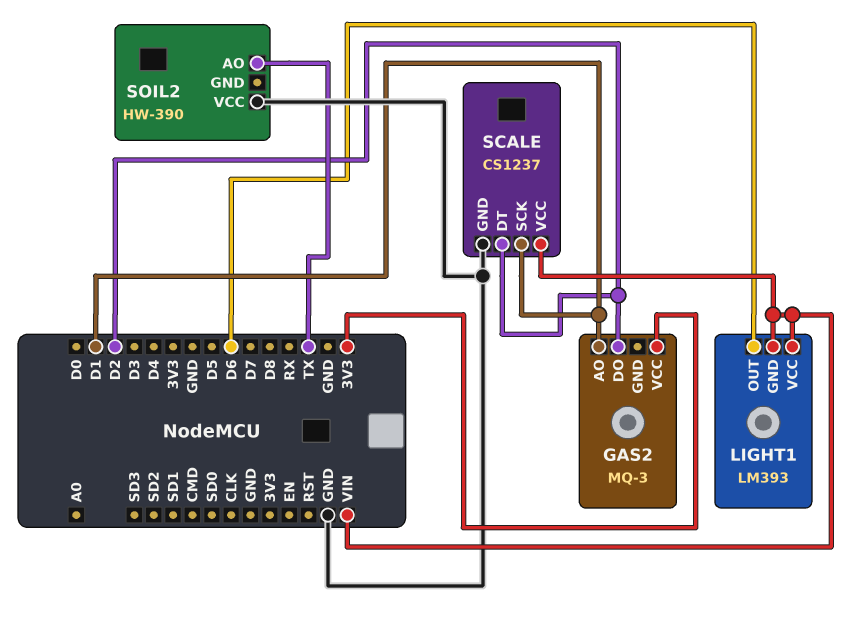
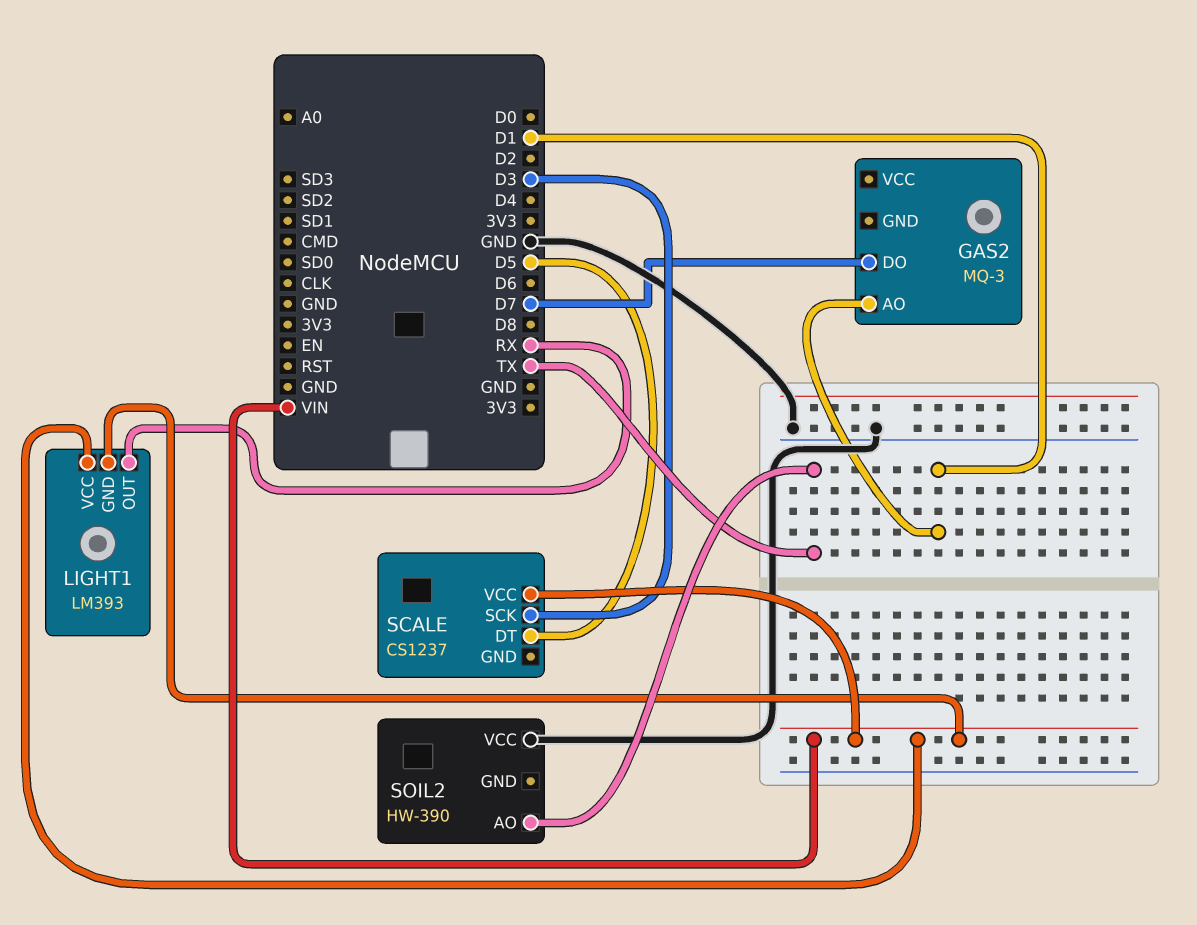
GAS2 pin DO: D2 -> D7
GAS2 pin VCC: 3V3 -> none
LIGHT1 pin OUT: D6 -> RX
SCALE pin DT: D2 -> D5
SCALE pin GND: GND -> none
SCALE pin SCK: D1 -> D3

